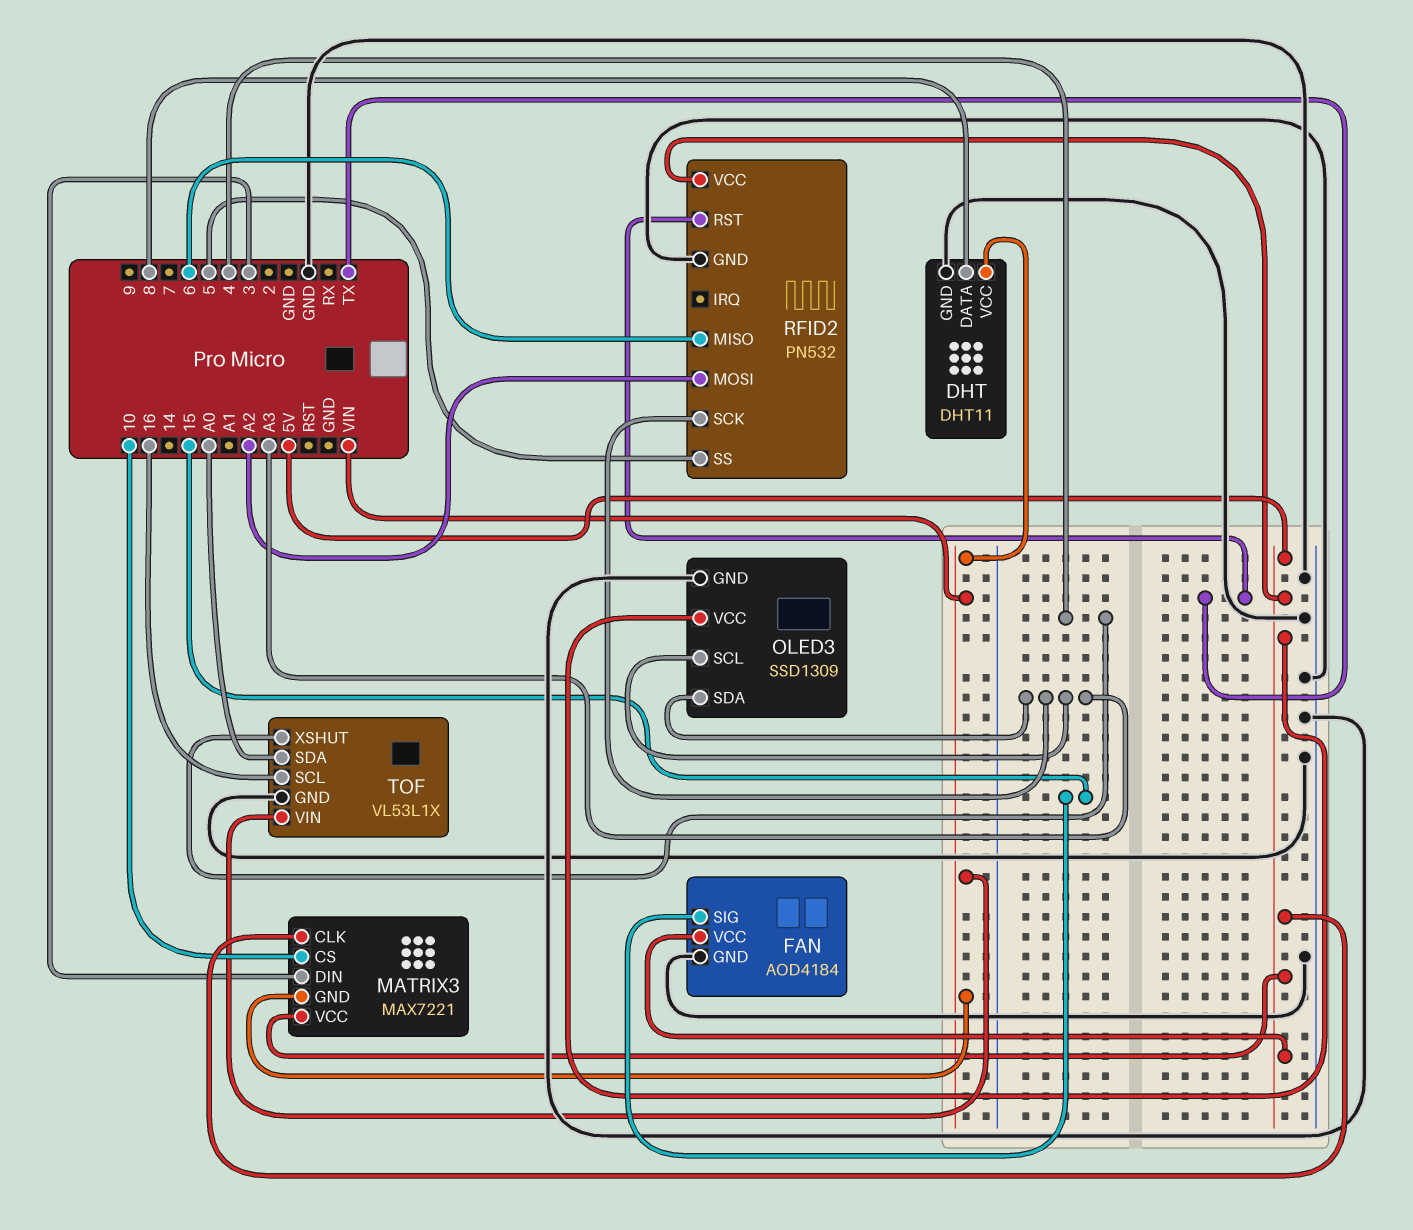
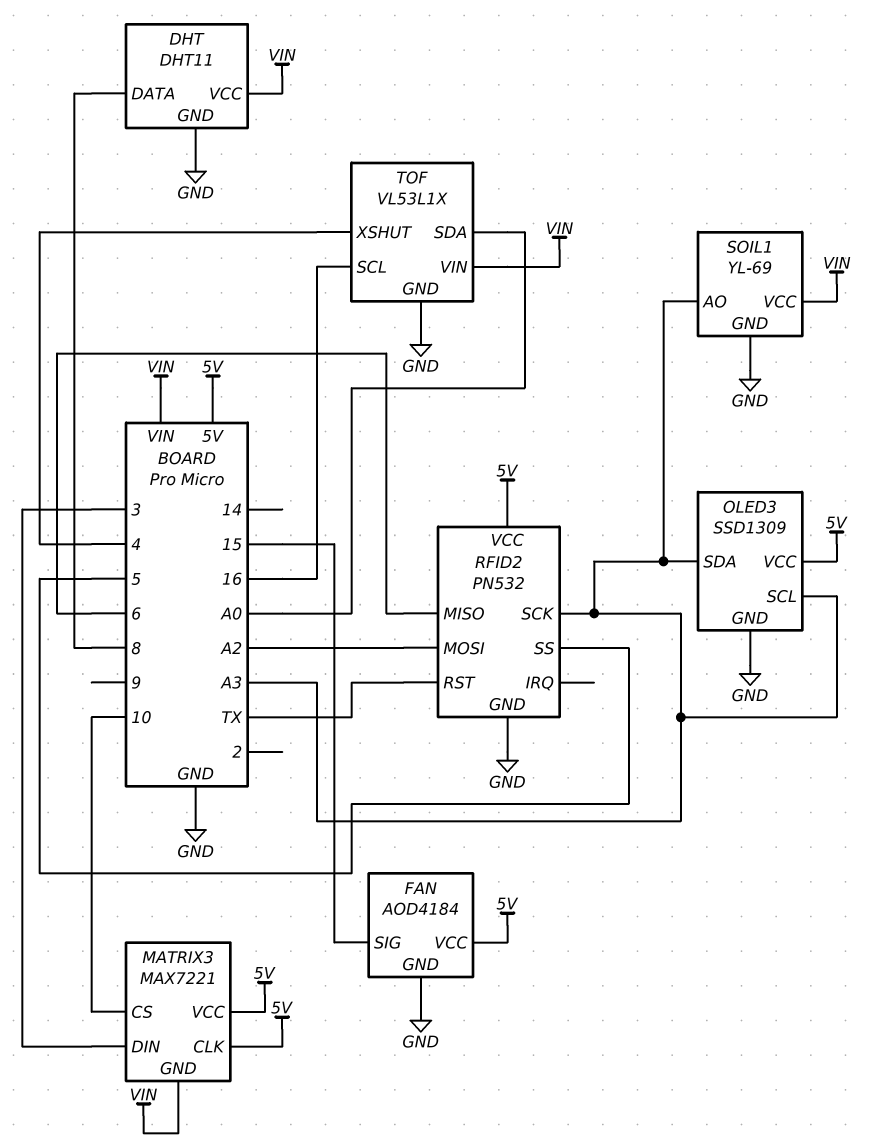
SOIL1: none -> YL-69
SOIL1 pin AO: none -> A3
SOIL1 pin GND: none -> GND
SOIL1 pin VCC: none -> VIN

